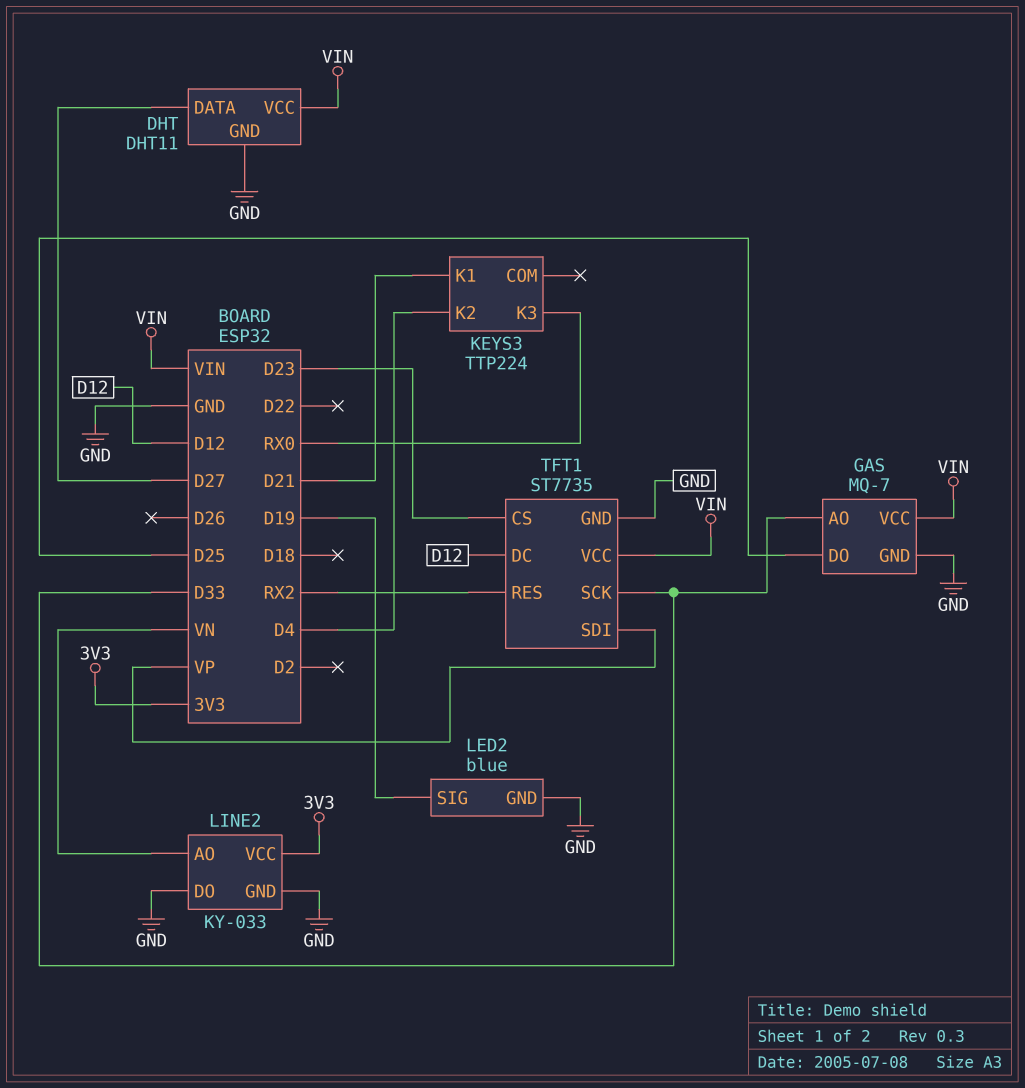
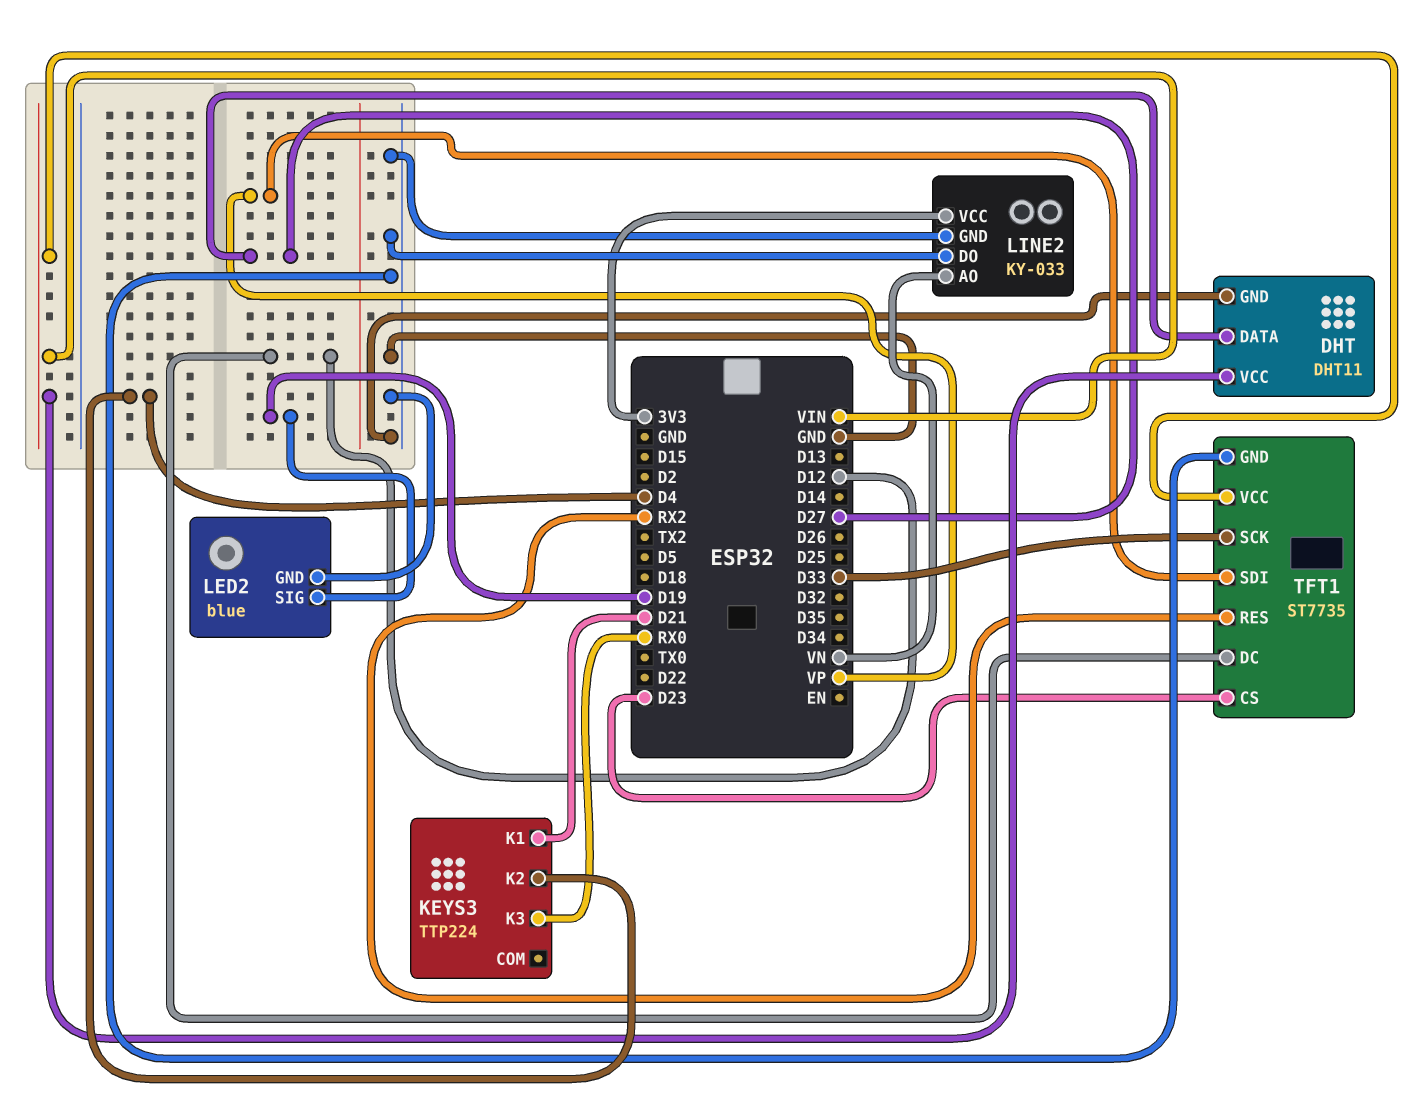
GAS: MQ-7 -> none
GAS pin AO: D33 -> none
GAS pin DO: D25 -> none
GAS pin GND: GND -> none
GAS pin VCC: VIN -> none

